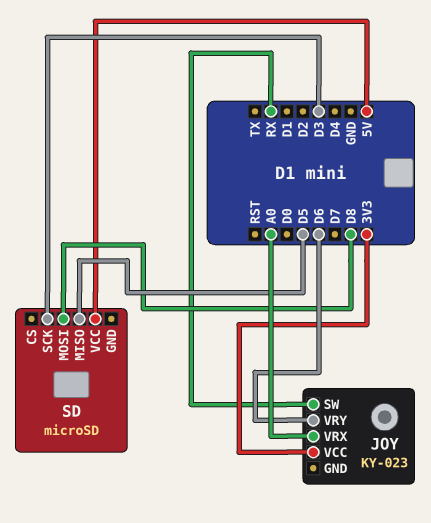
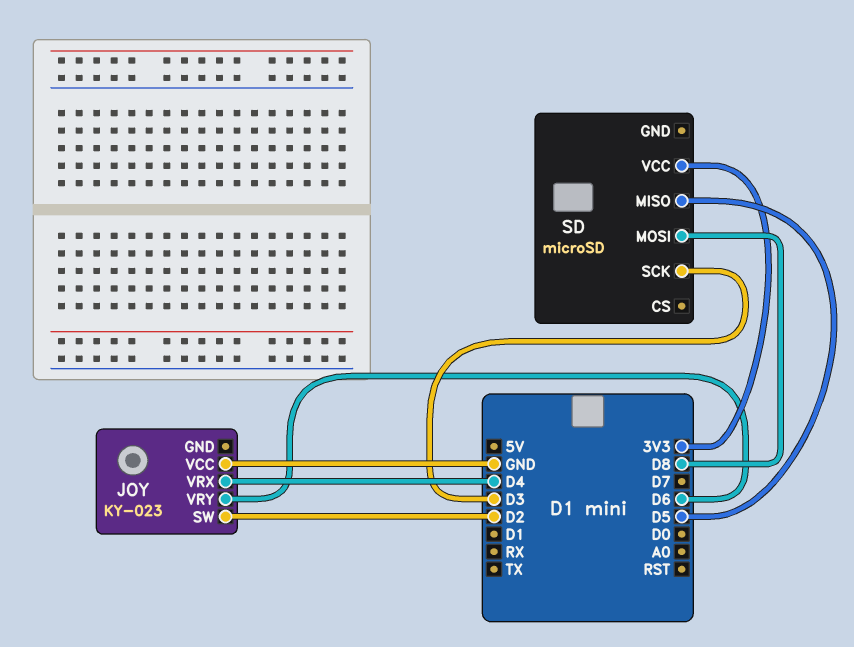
JOY pin SW: RX -> D2
JOY pin VCC: 3V3 -> GND
JOY pin VRX: A0 -> D4
SD pin VCC: 5V -> 3V3

